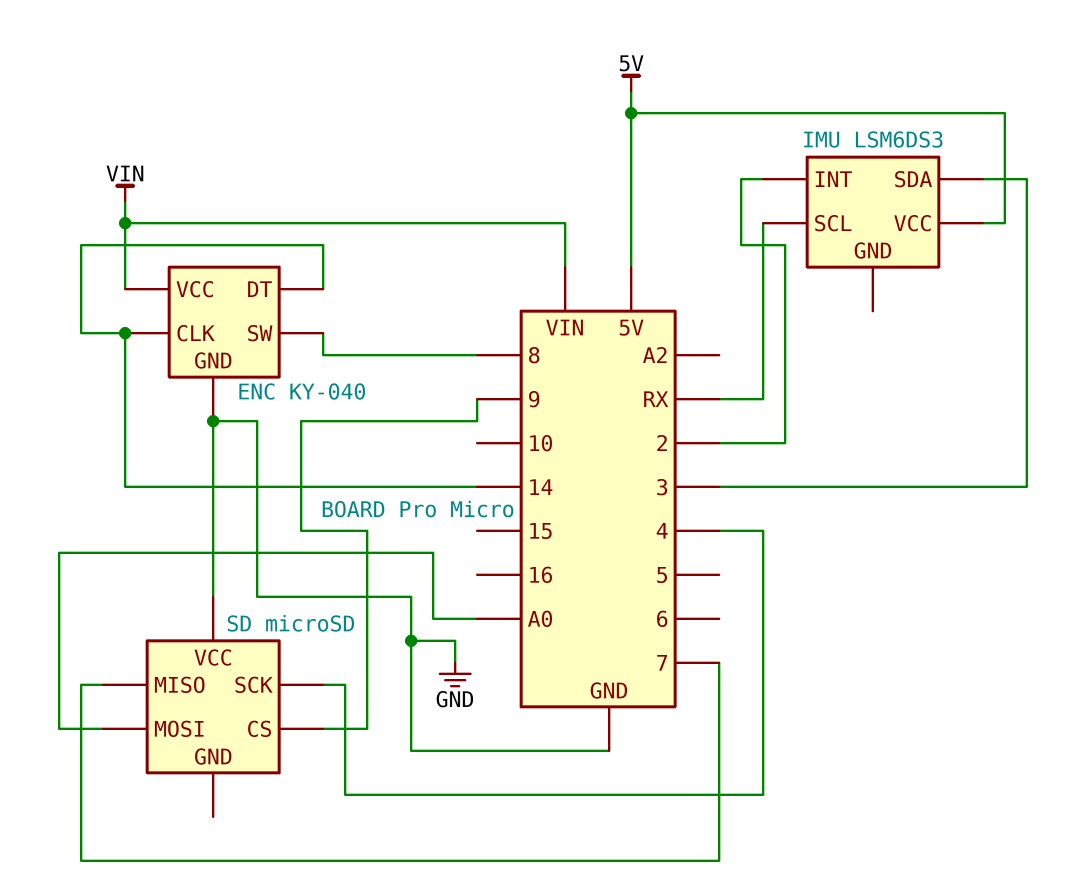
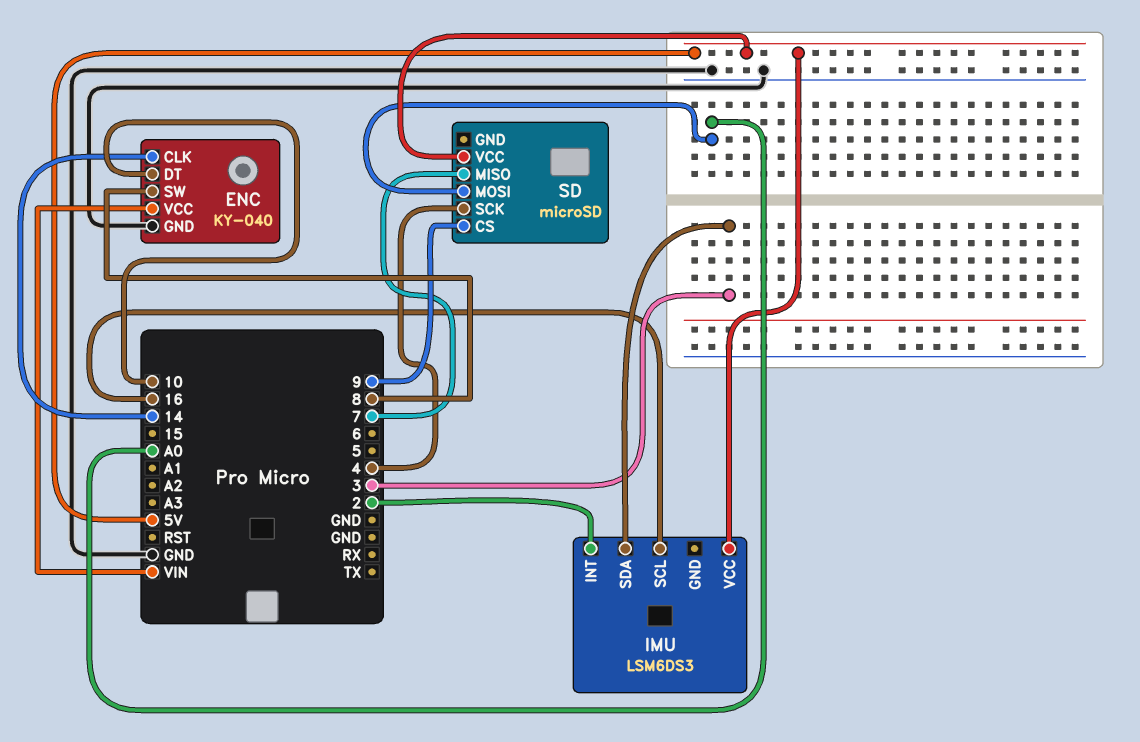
ENC pin DT: 14 -> 10
IMU pin SCL: RX -> 16
SD pin VCC: GND -> 5V

